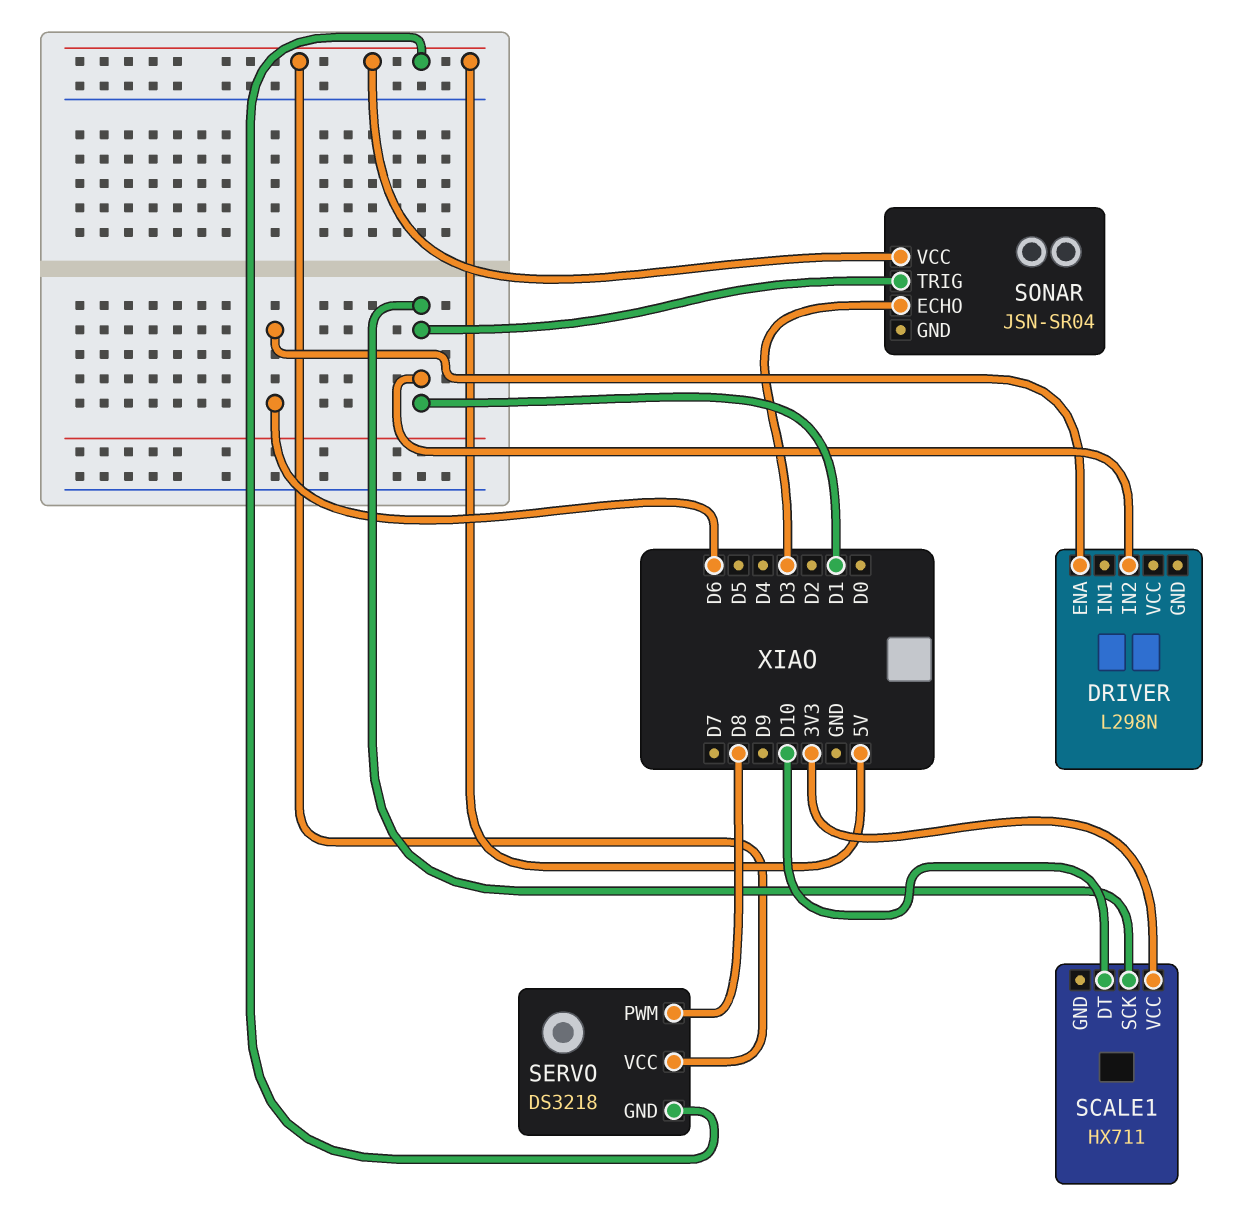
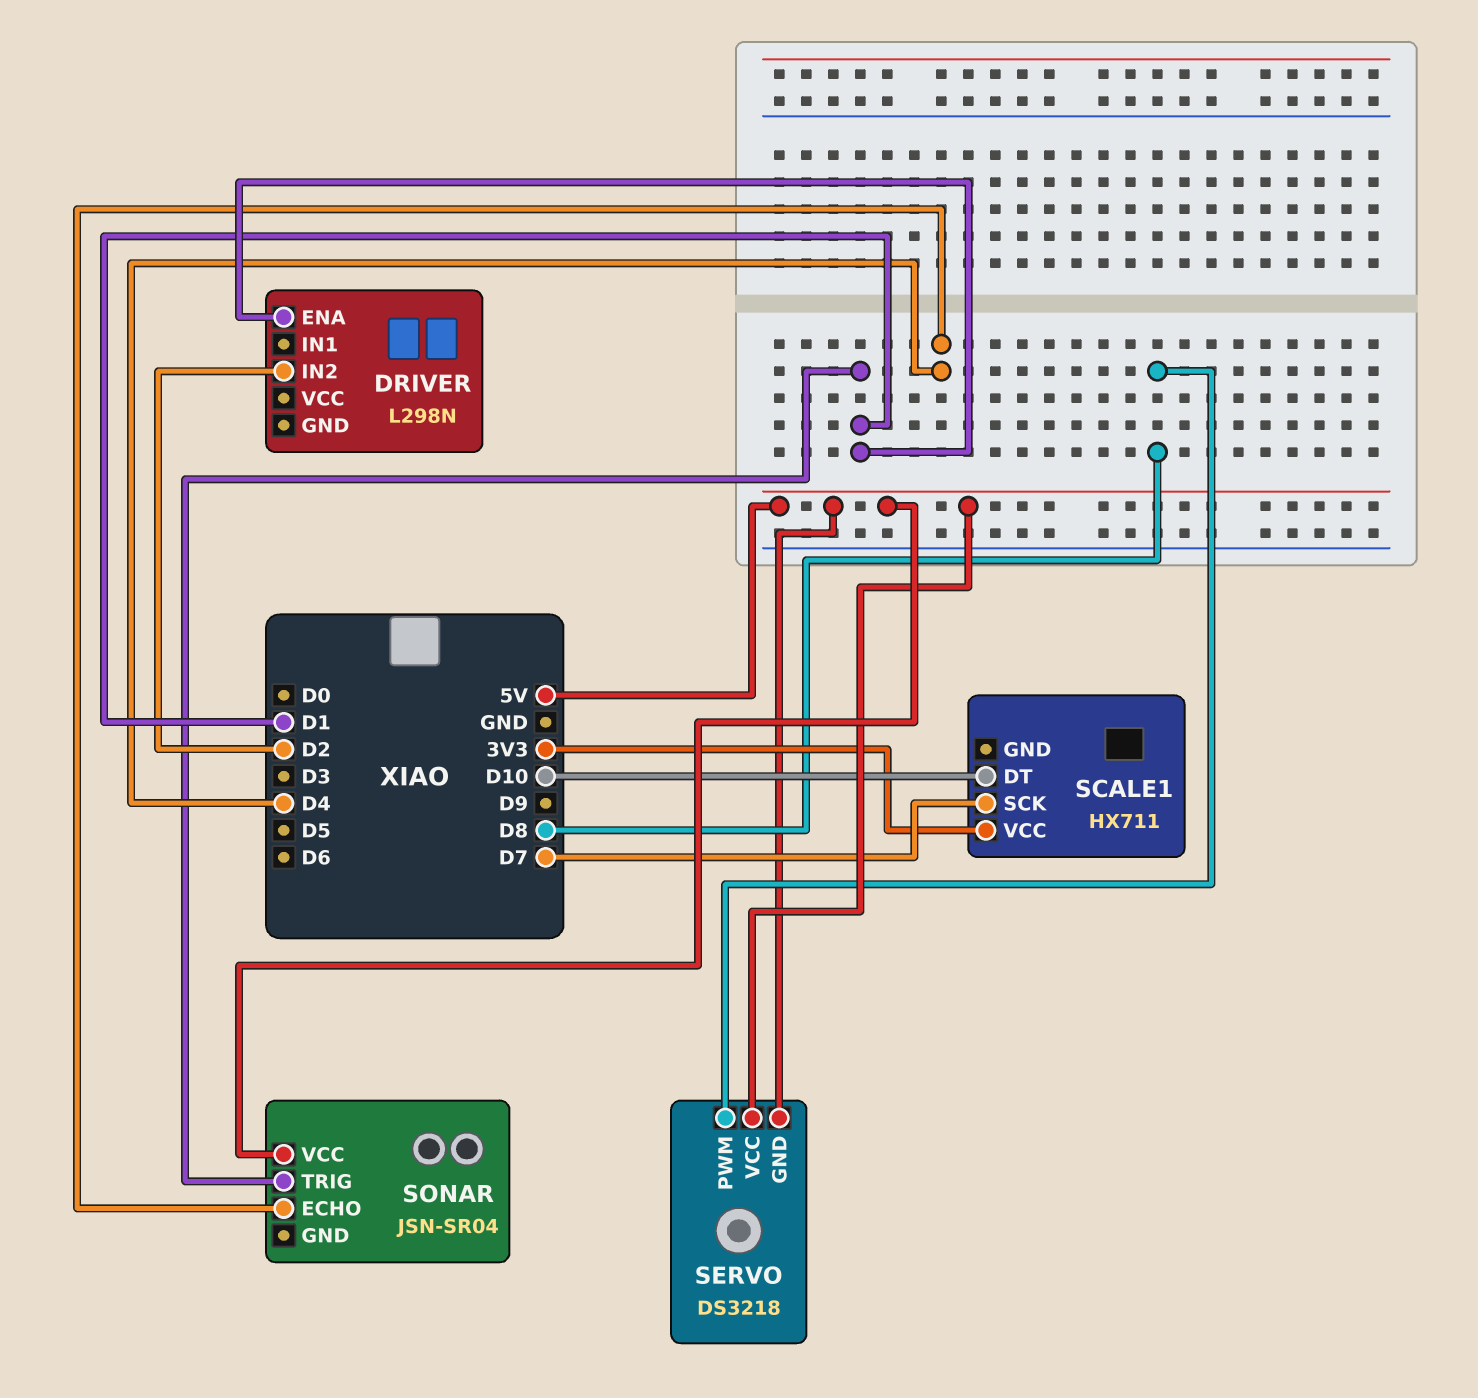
DRIVER pin ENA: D6 -> D1
DRIVER pin IN2: D1 -> D2
SCALE1 pin SCK: D1 -> D7
SONAR pin ECHO: D3 -> D4

